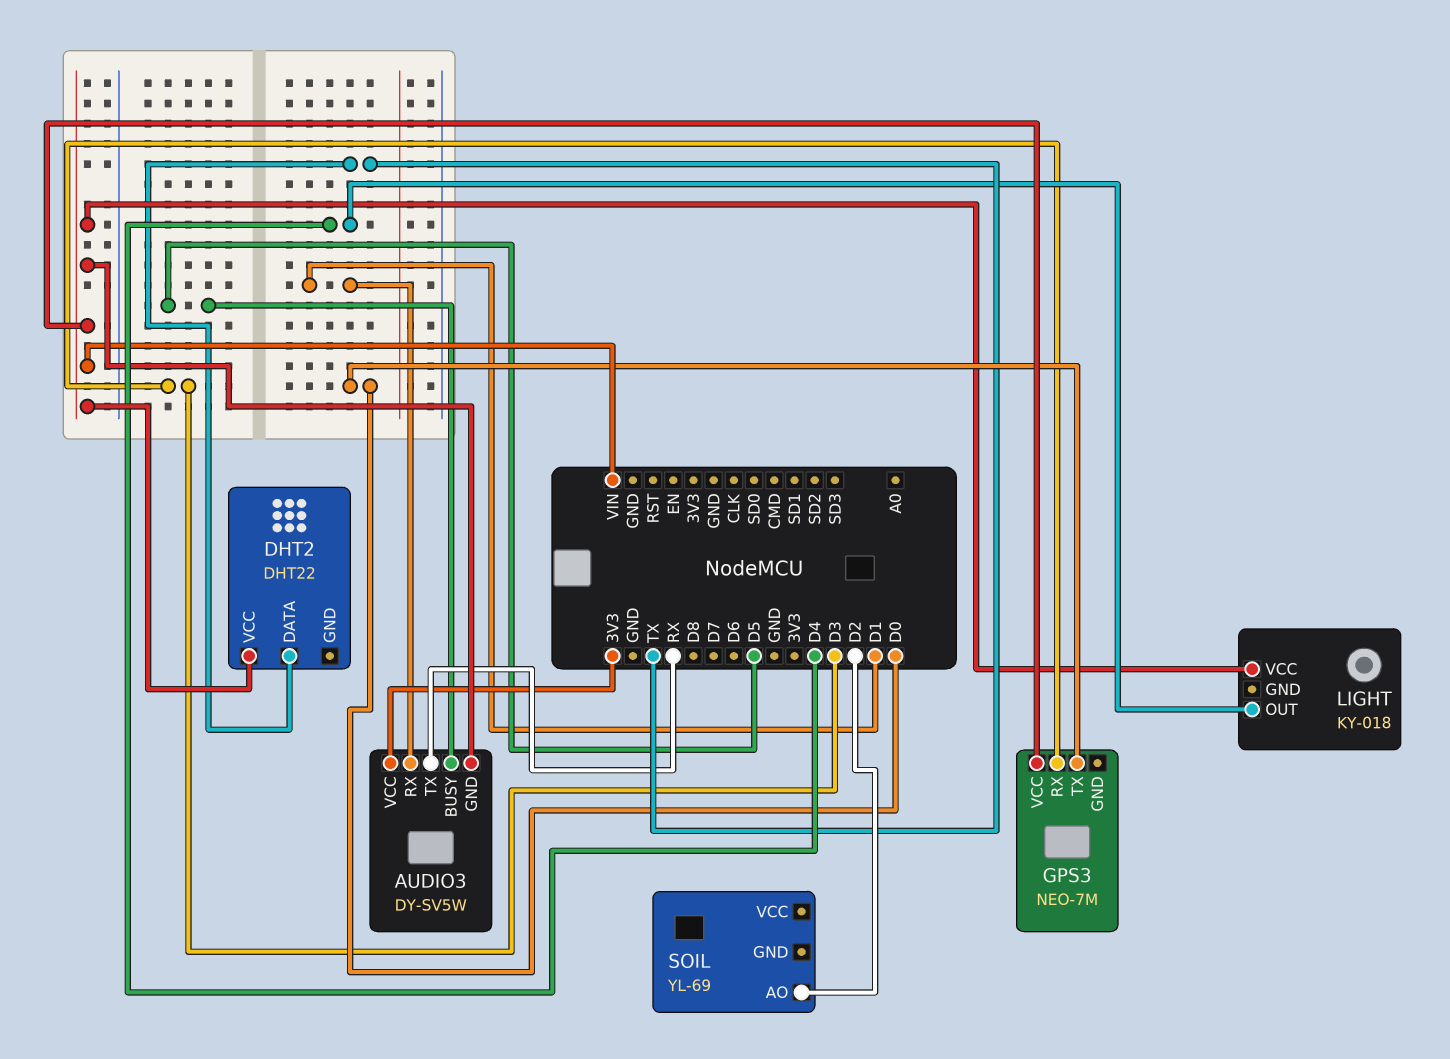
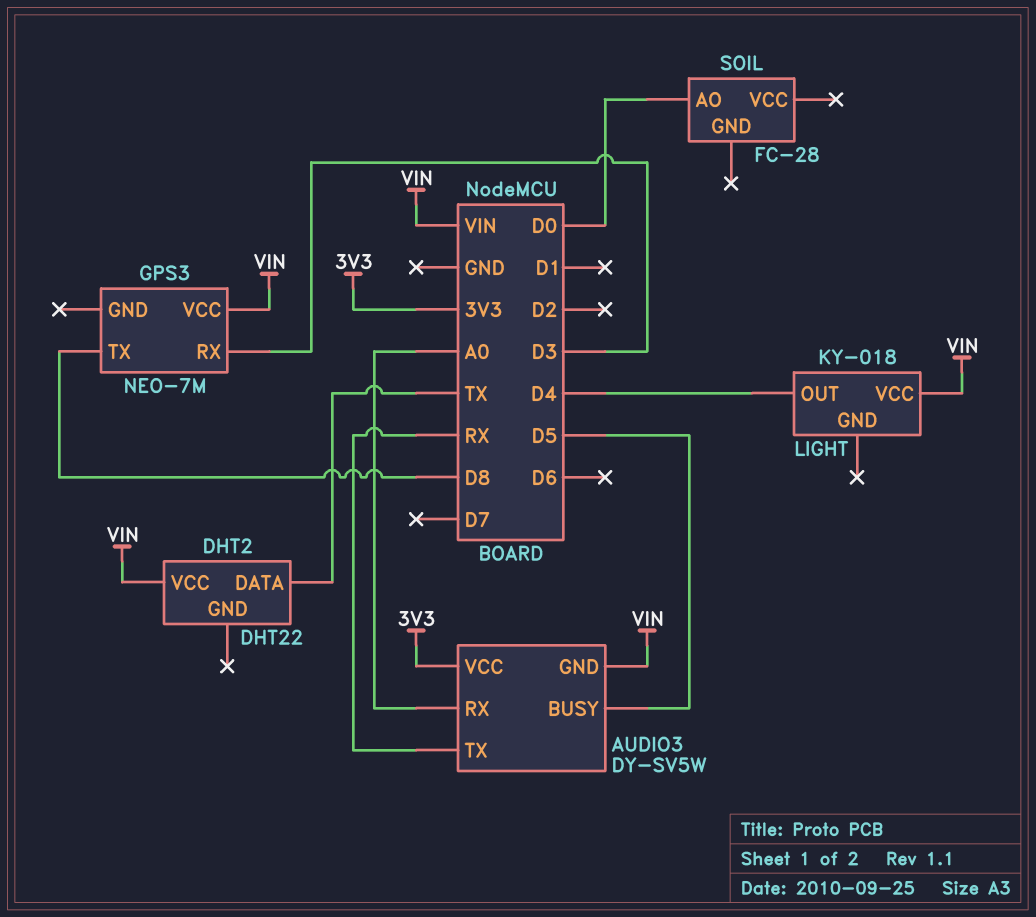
AUDIO3 pin RX: D1 -> A0
GPS3 pin TX: D0 -> D8
SOIL: YL-69 -> FC-28
SOIL pin AO: D2 -> D0

